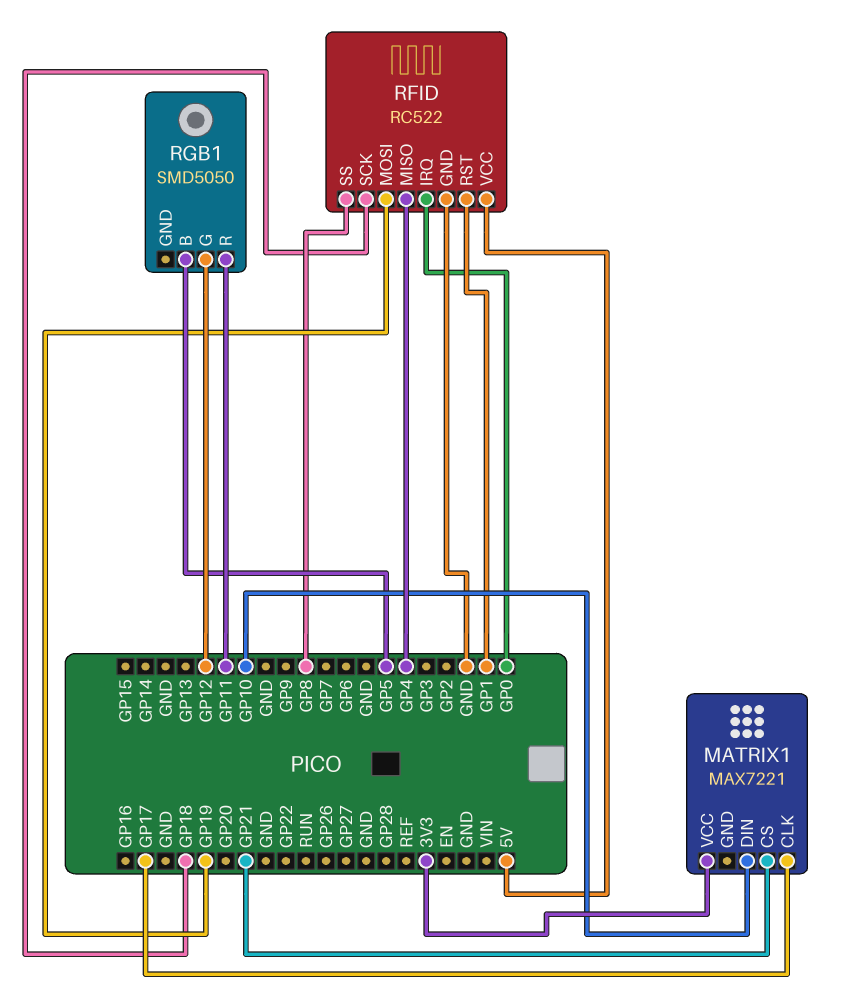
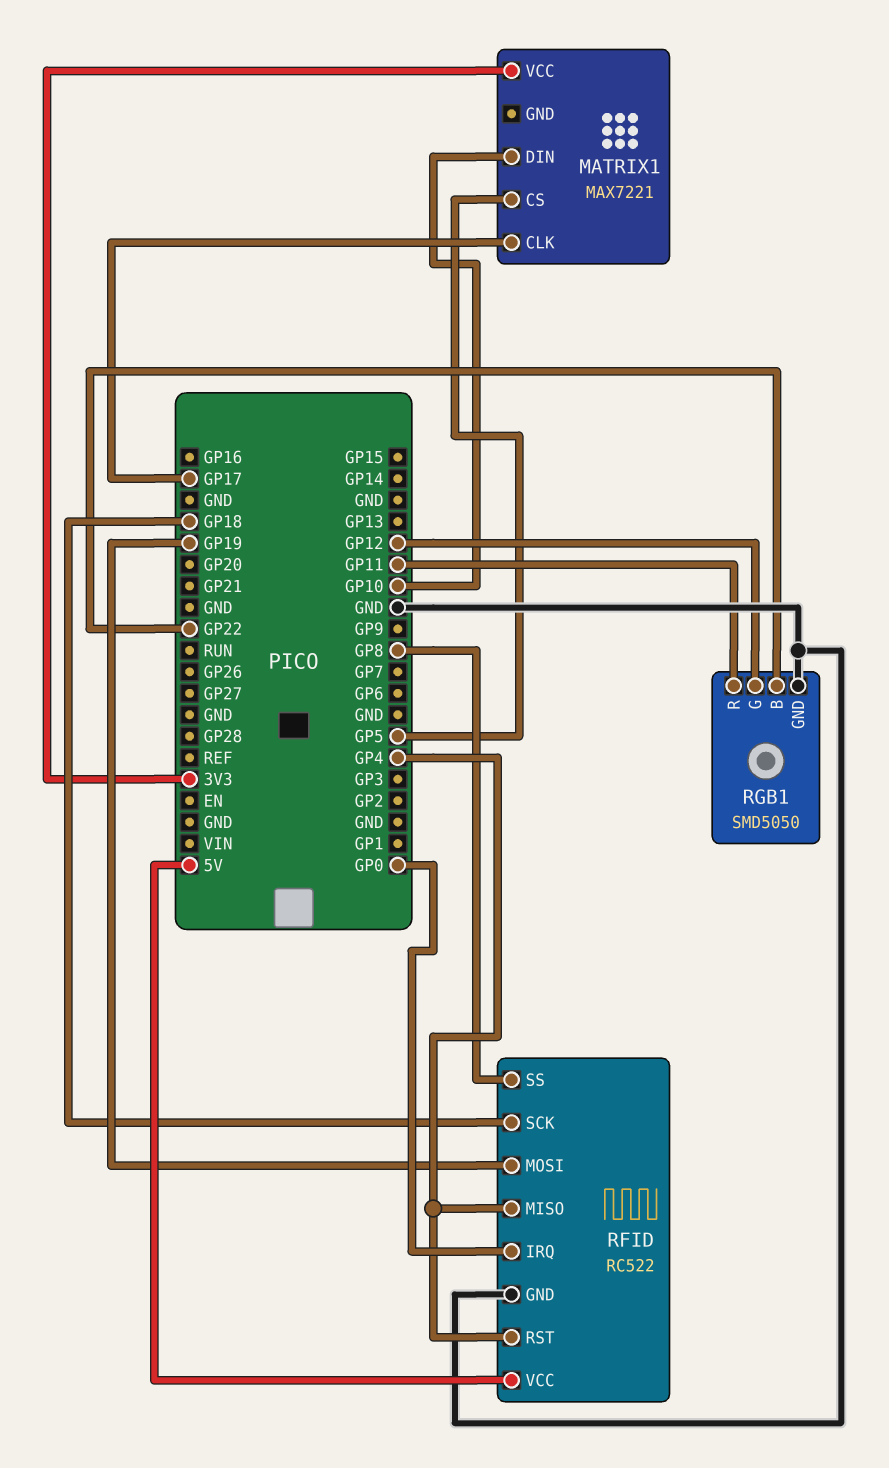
MATRIX1 pin CS: GP21 -> GP5
RFID pin RST: GP1 -> GP4
RGB1 pin B: GP5 -> GP22
RGB1 pin GND: none -> GND

